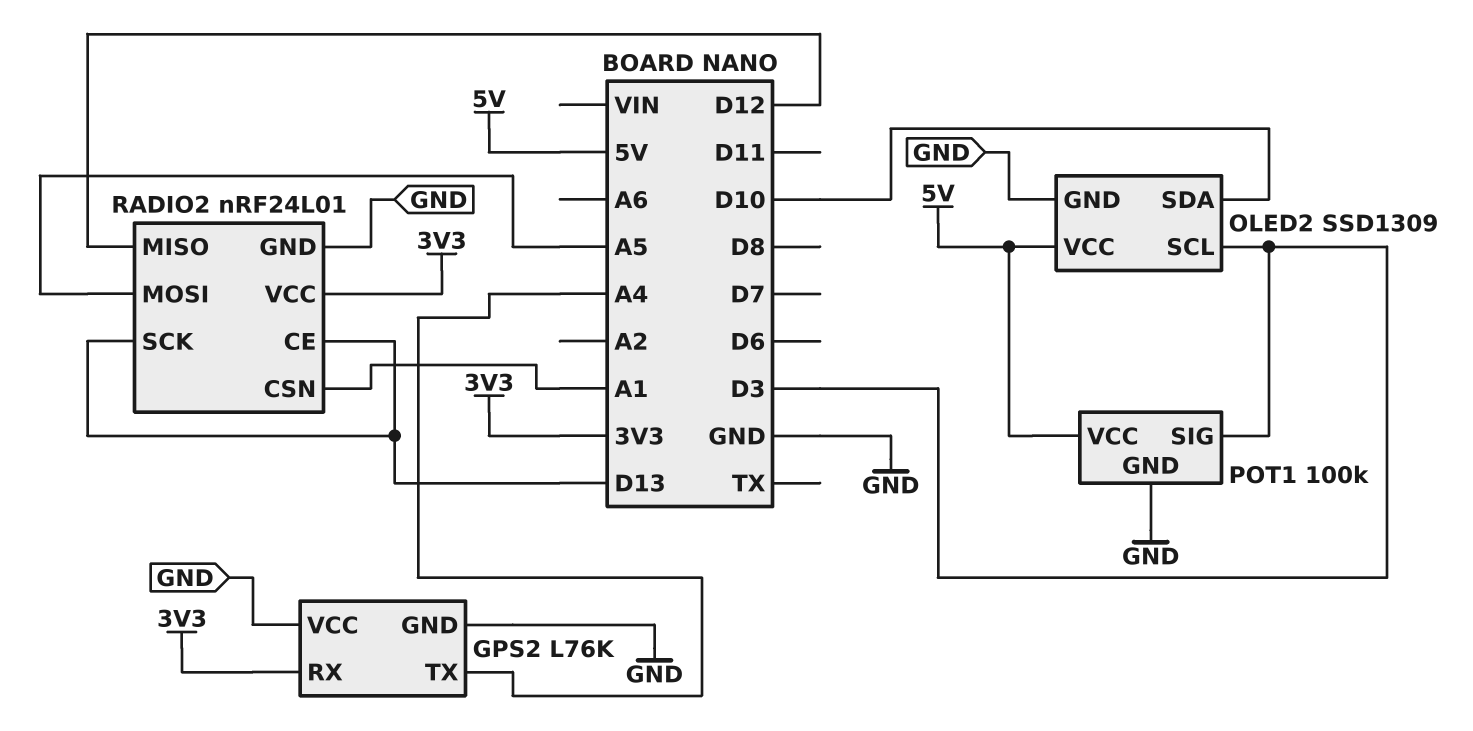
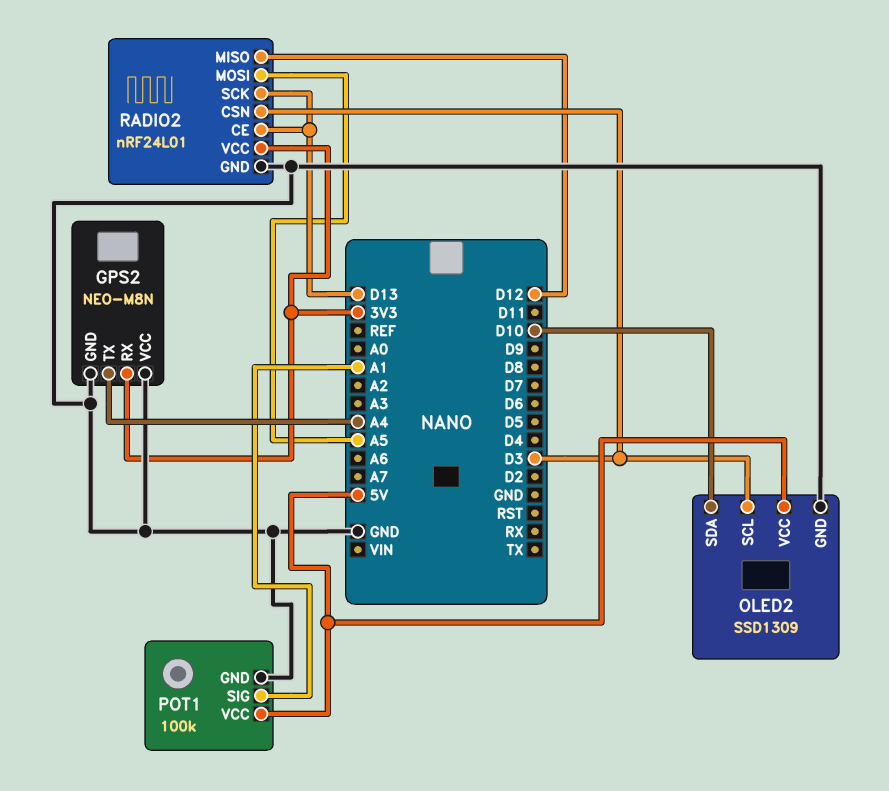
GPS2: L76K -> NEO-M8N
POT1 pin SIG: D3 -> A1
RADIO2 pin CSN: A1 -> D3

